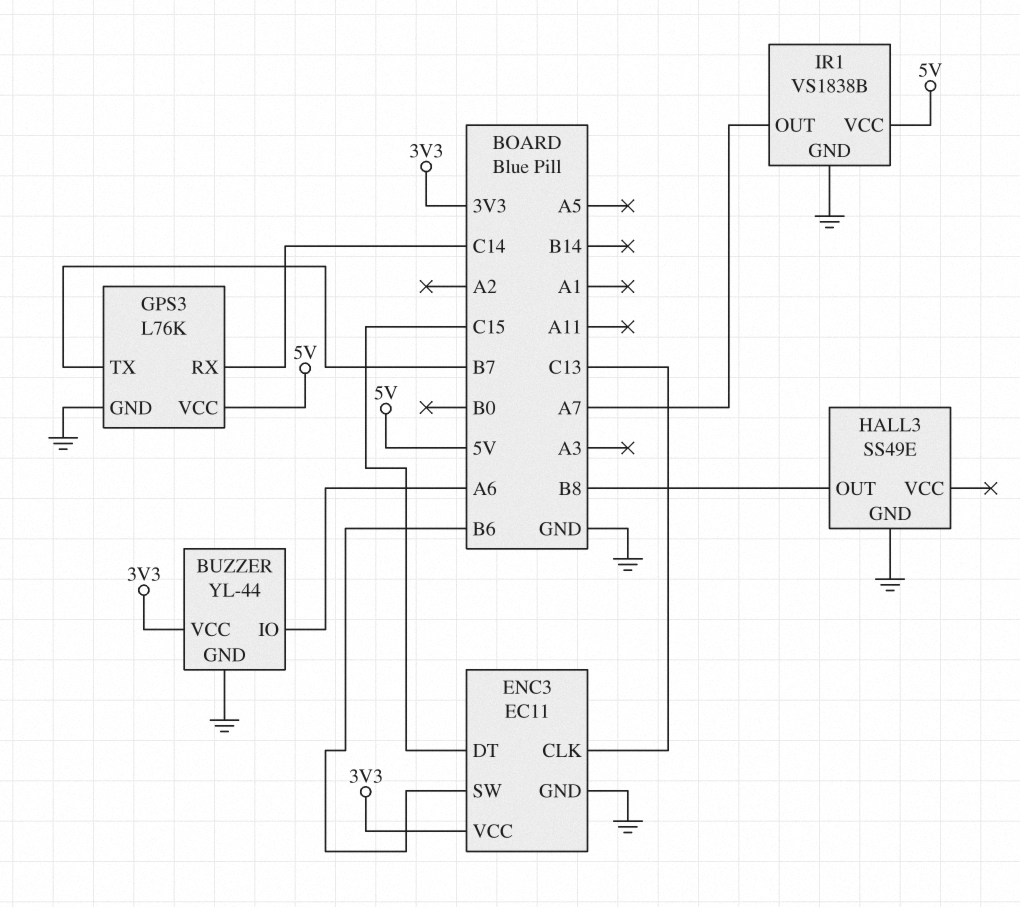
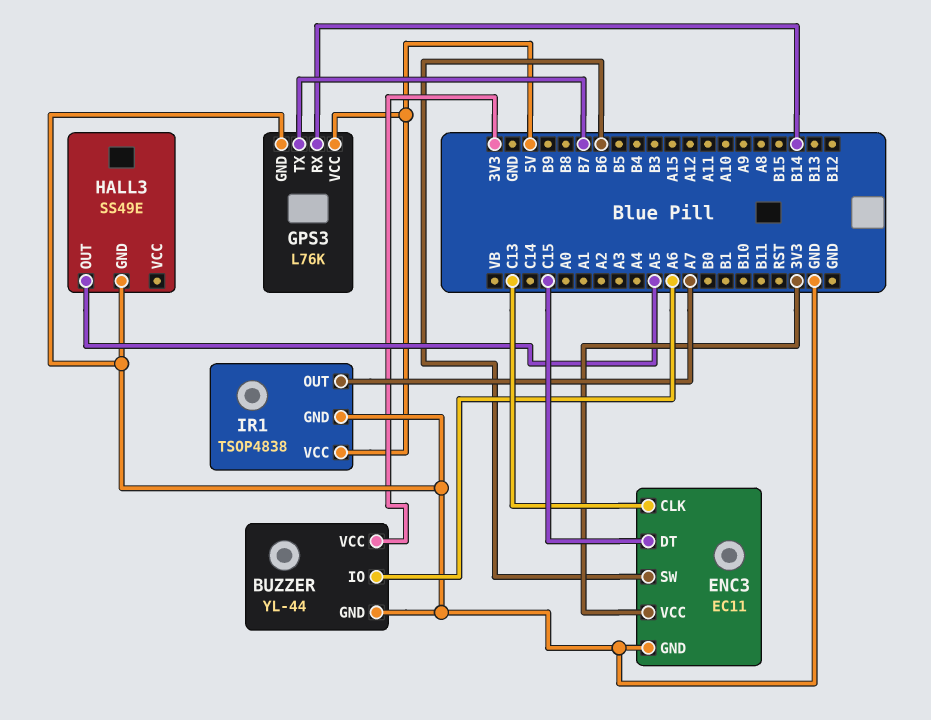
GPS3 pin RX: C14 -> B14
HALL3 pin OUT: B8 -> A5
IR1: VS1838B -> TSOP4838

